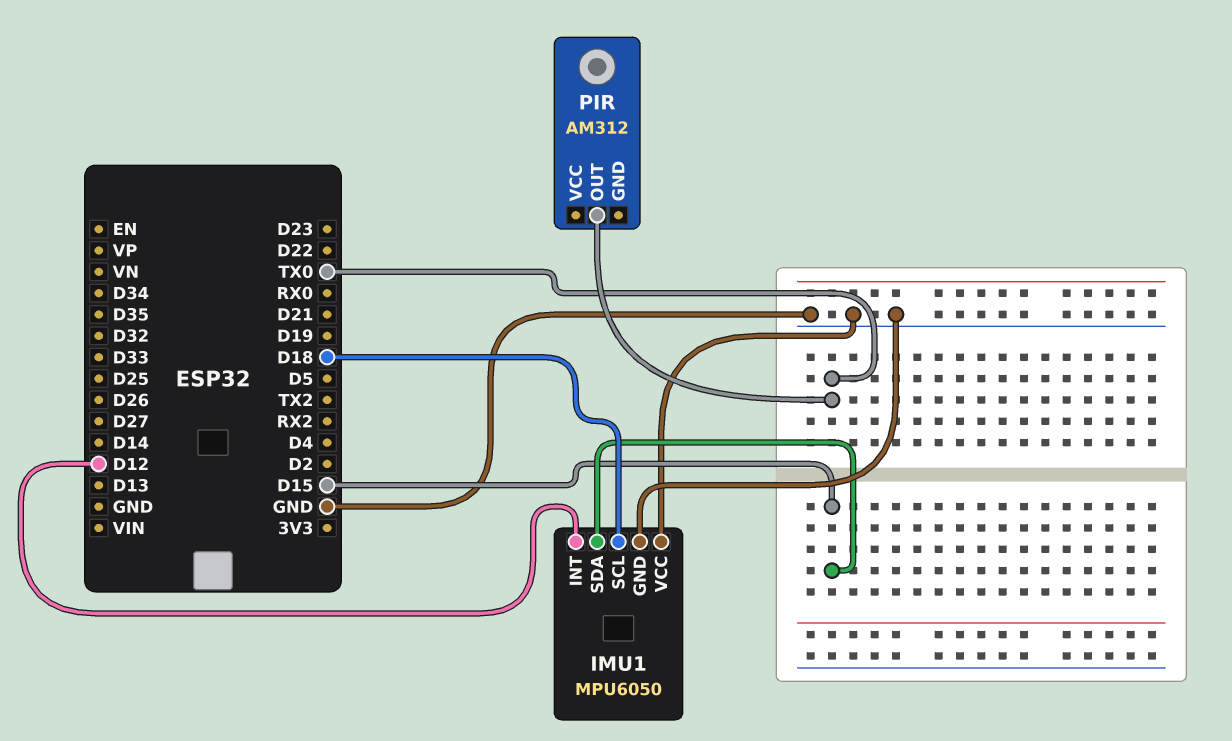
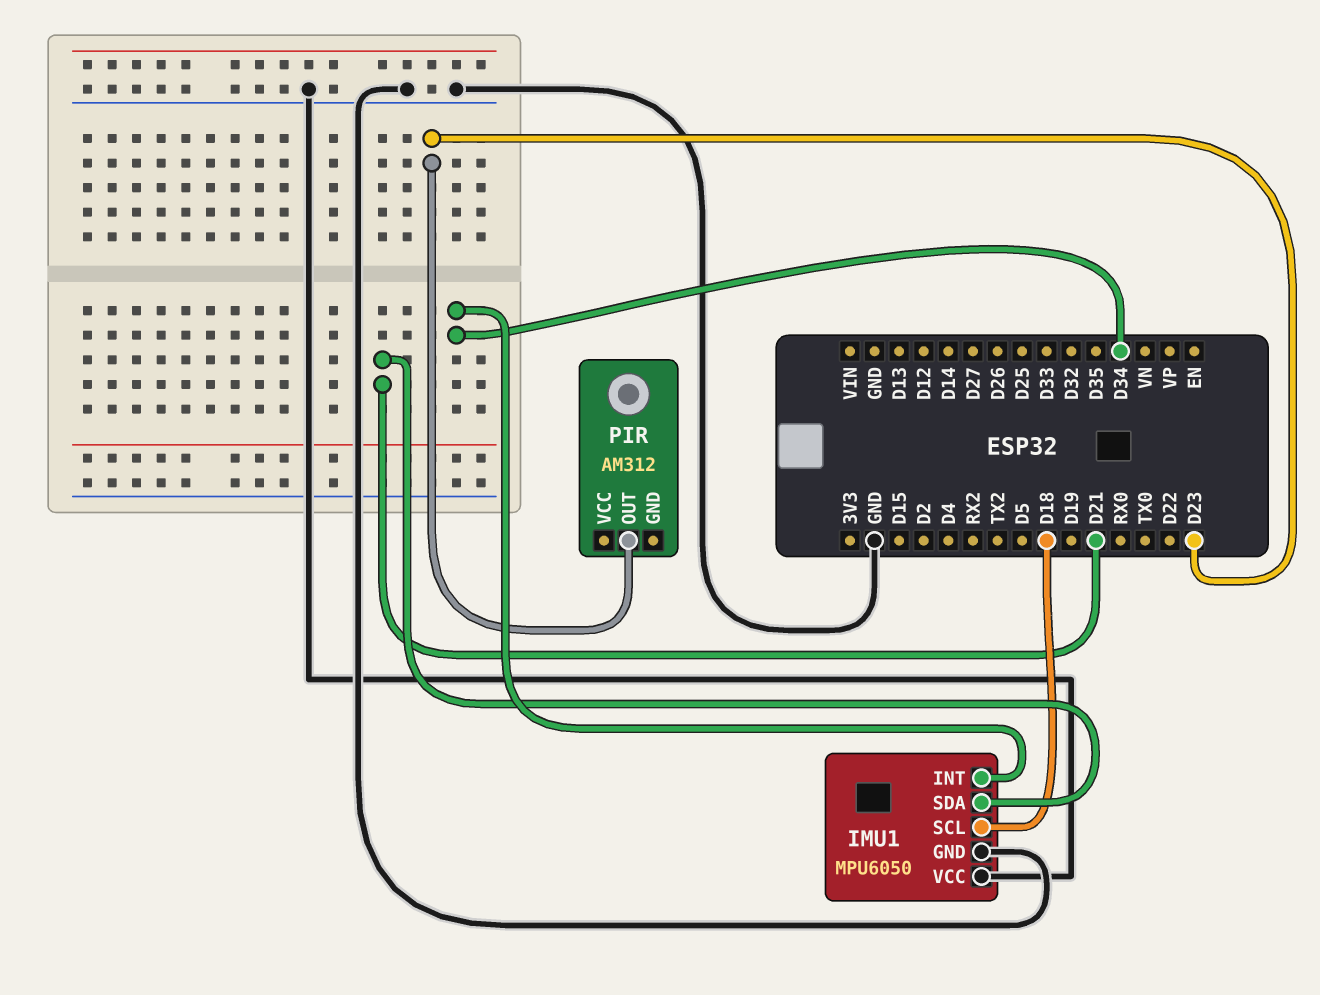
IMU1 pin INT: D12 -> D34
IMU1 pin SDA: D15 -> D21
PIR pin OUT: TX0 -> D23

